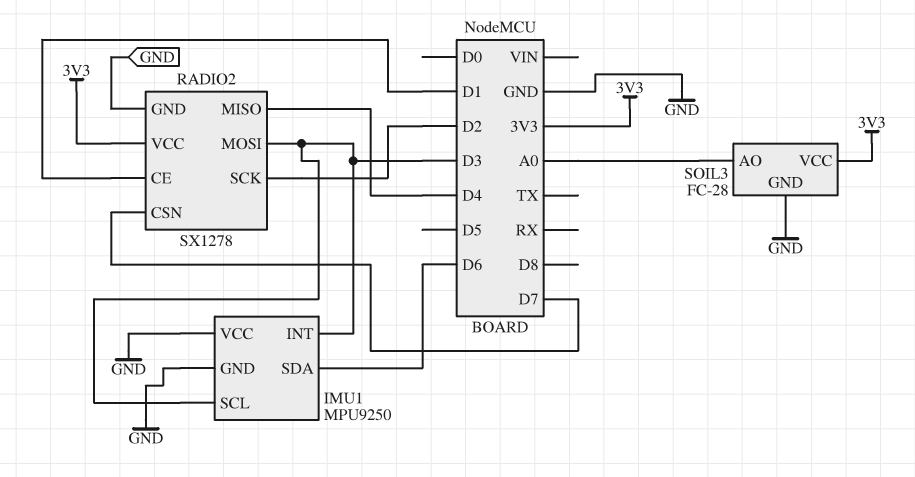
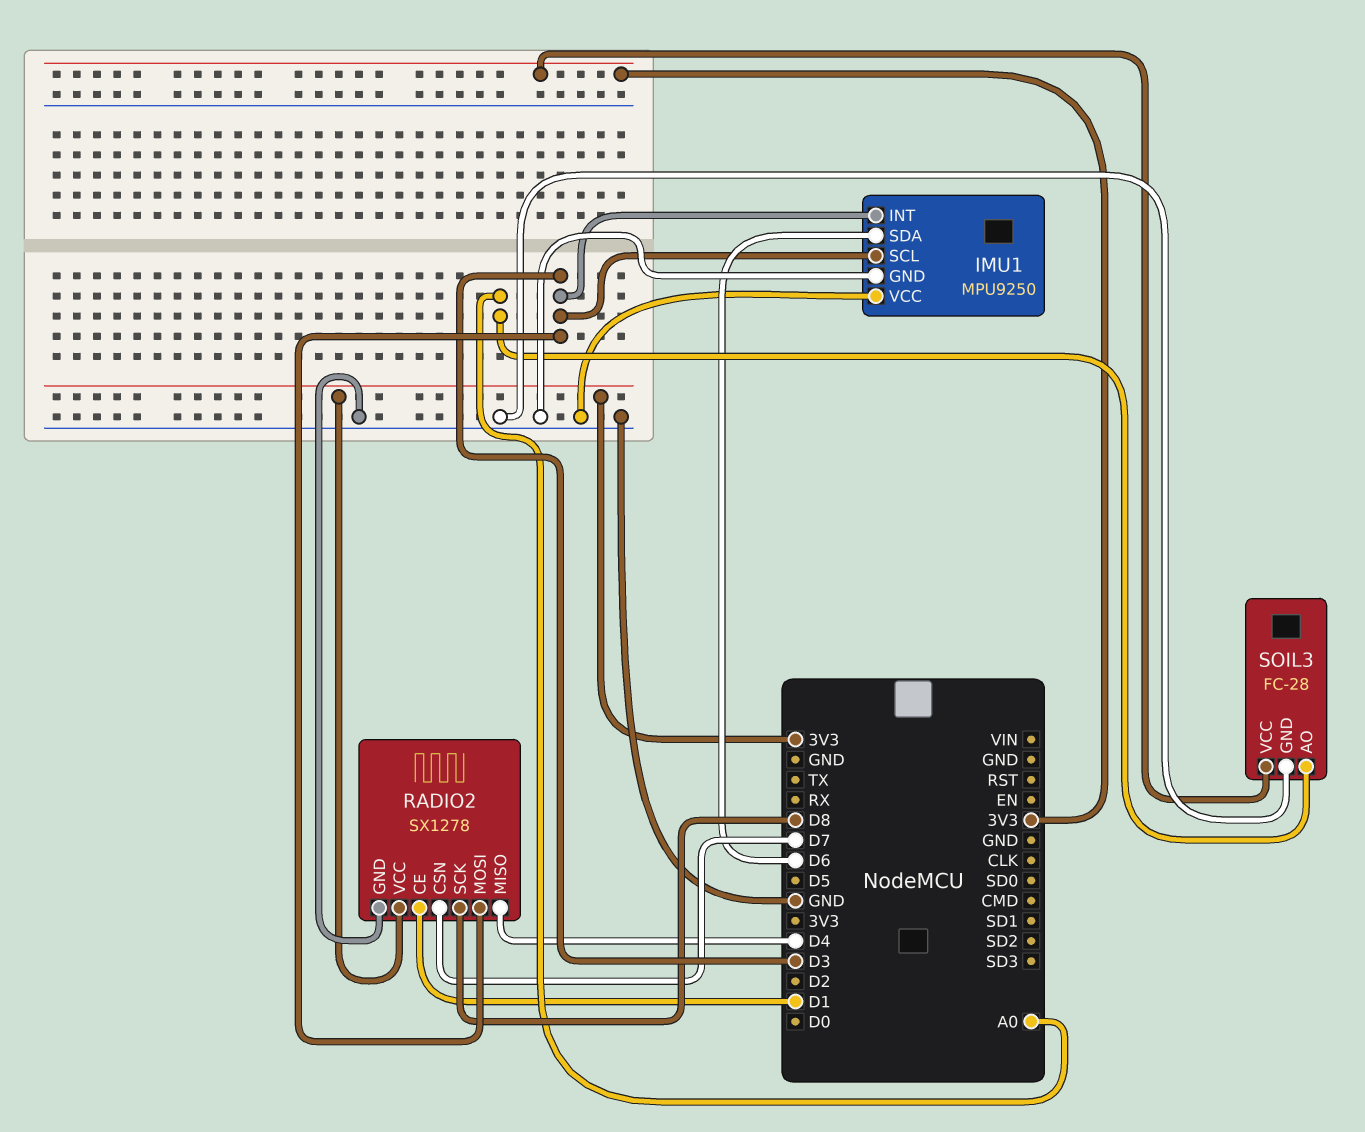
RADIO2 pin SCK: D2 -> D8

